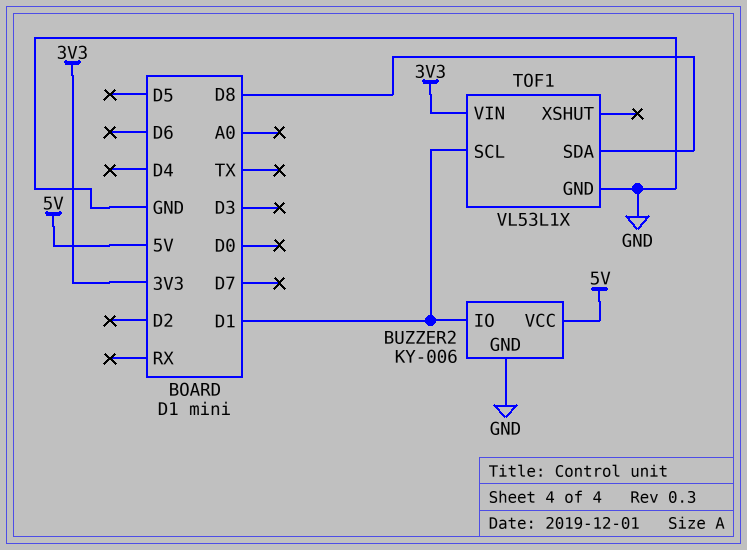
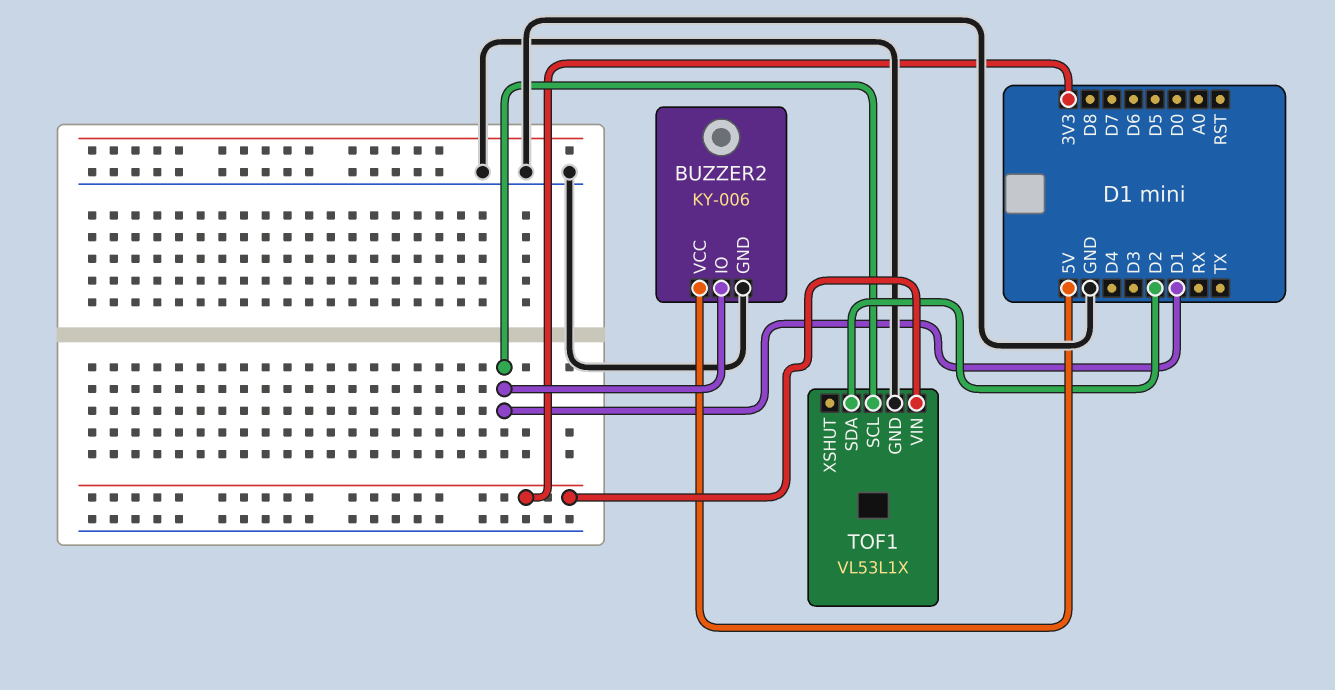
TOF1 pin SDA: D8 -> D2

